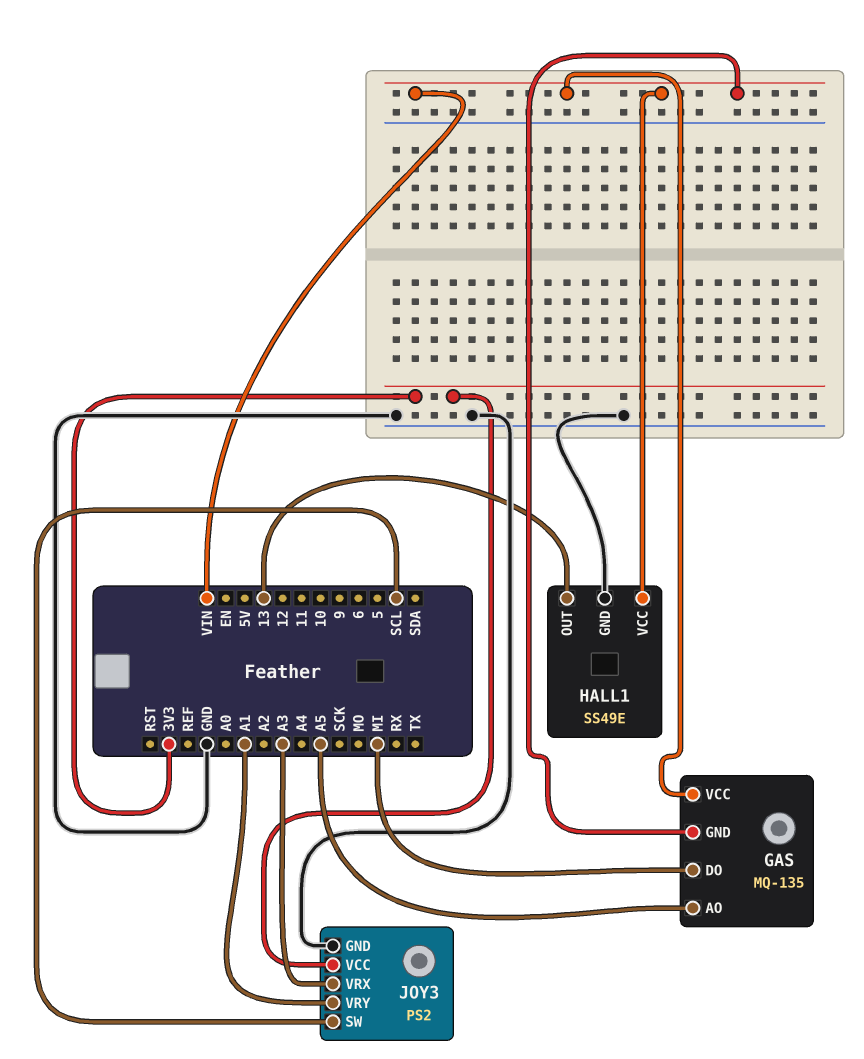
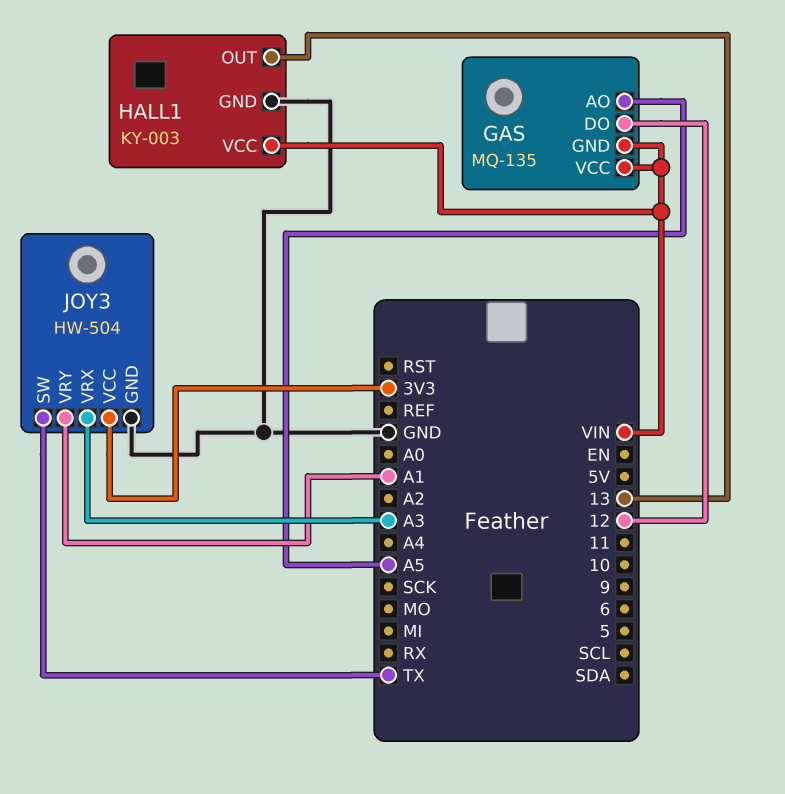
GAS pin DO: MI -> 12
HALL1: SS49E -> KY-003
JOY3: PS2 -> HW-504
JOY3 pin SW: SCL -> TX

